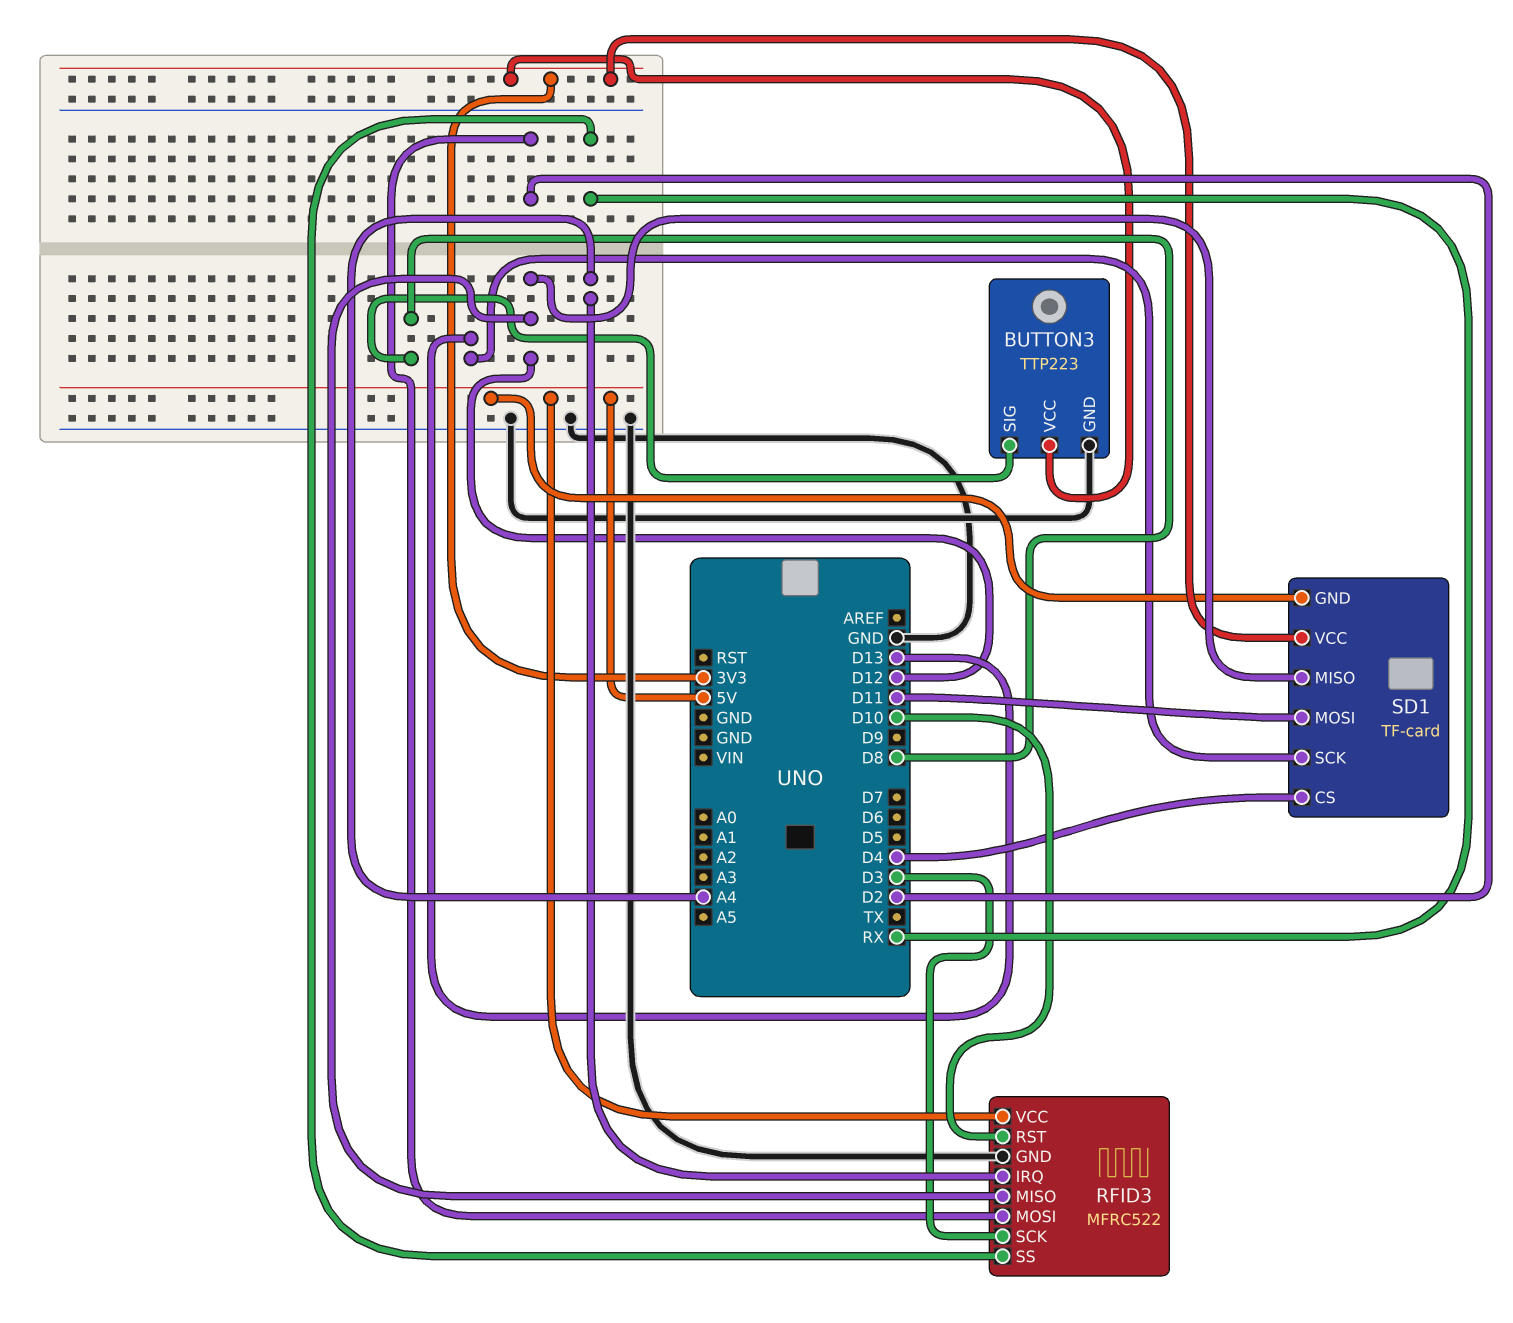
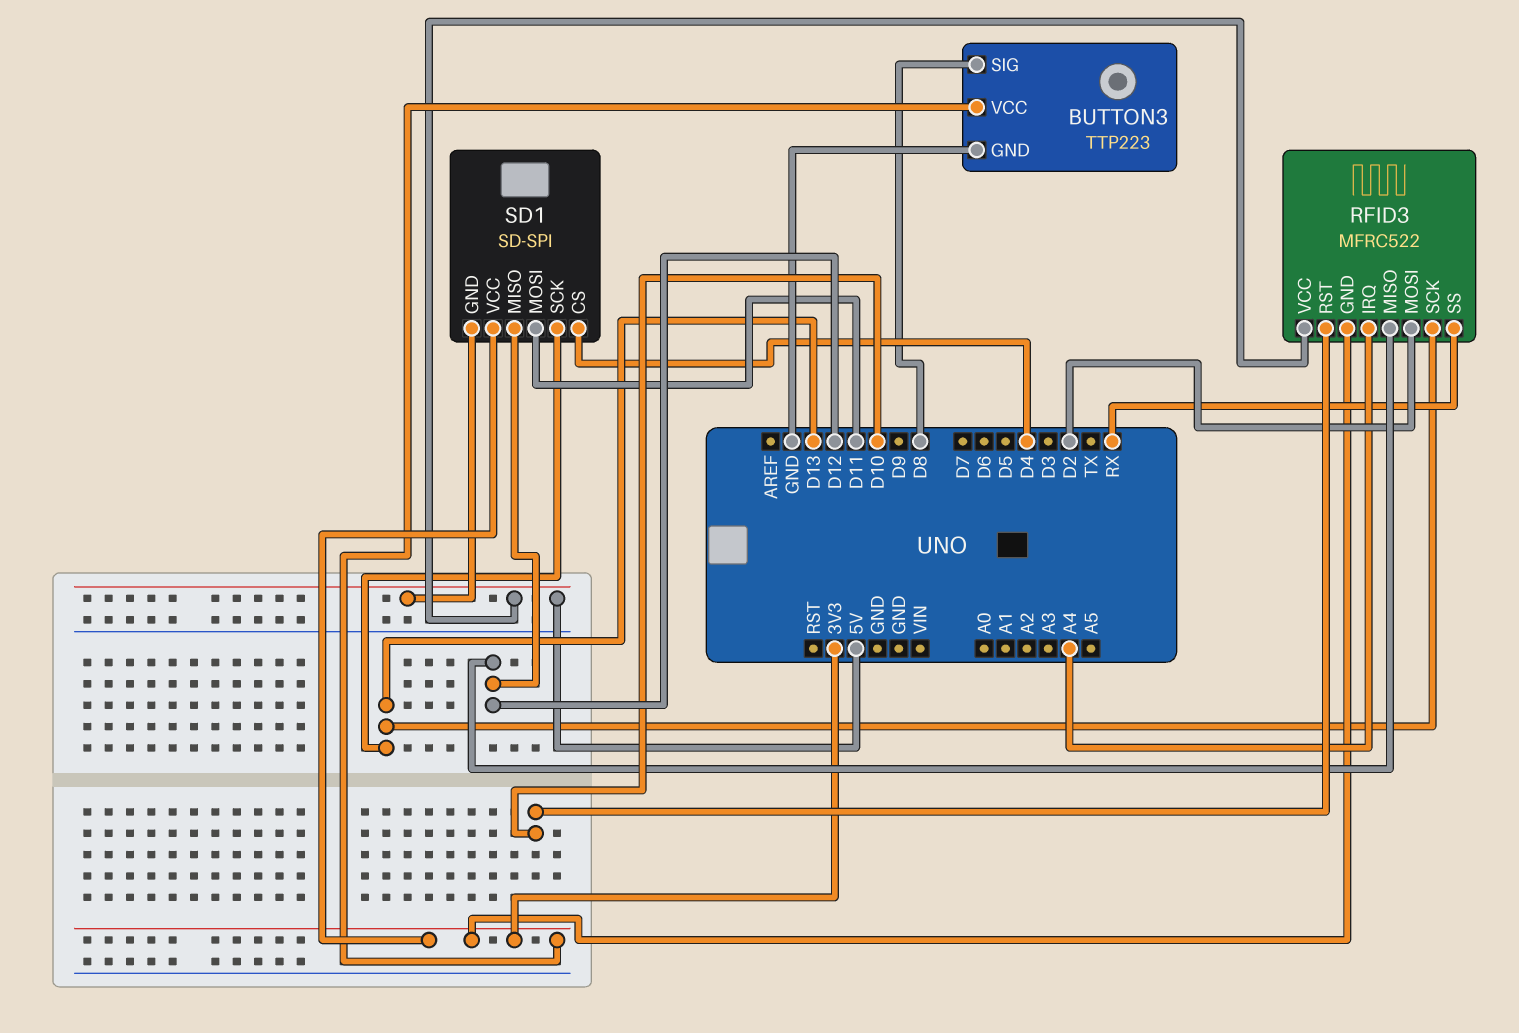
RFID3 pin GND: GND -> 3V3
RFID3 pin SCK: D3 -> D13
SD1: TF-card -> SD-SPI

